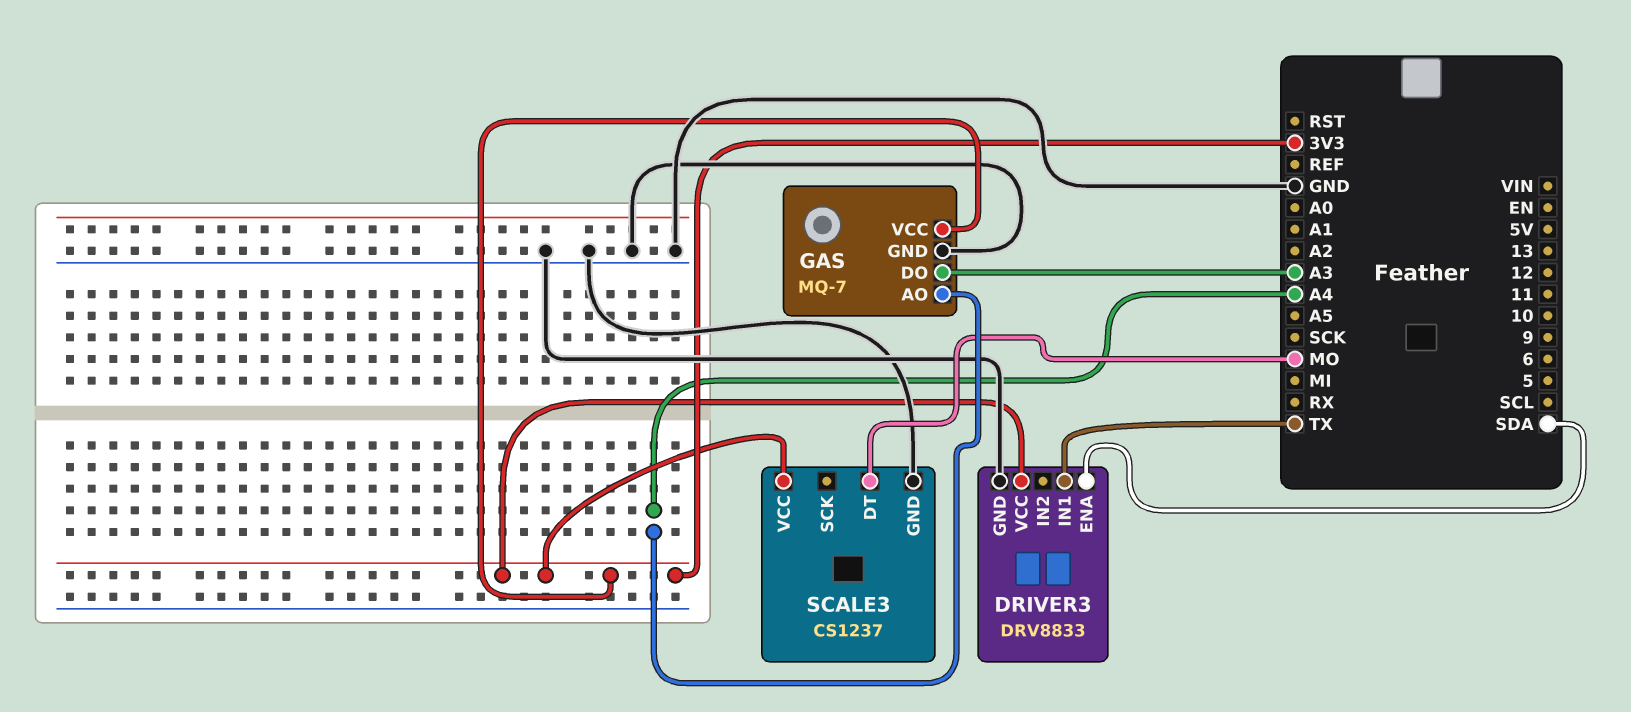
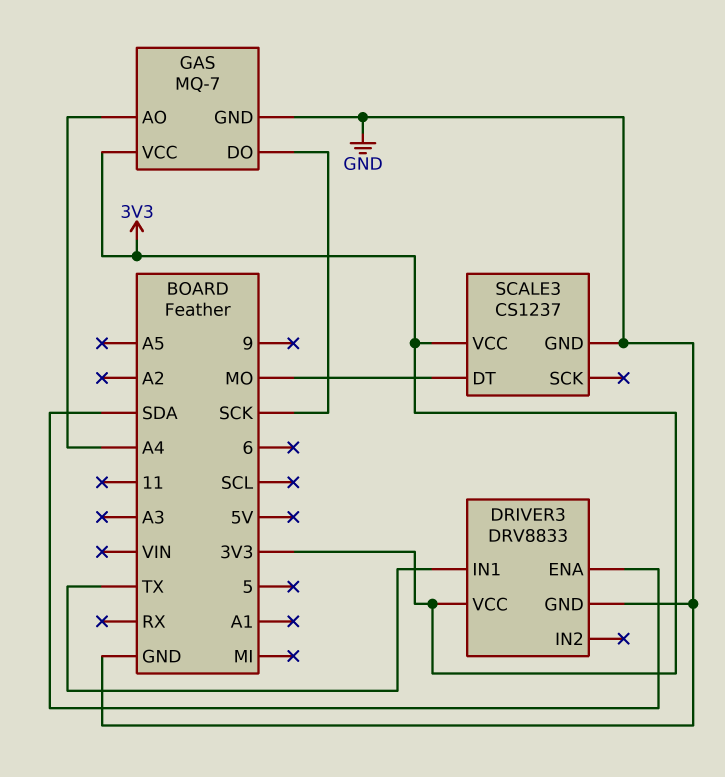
GAS pin DO: A3 -> SCK

